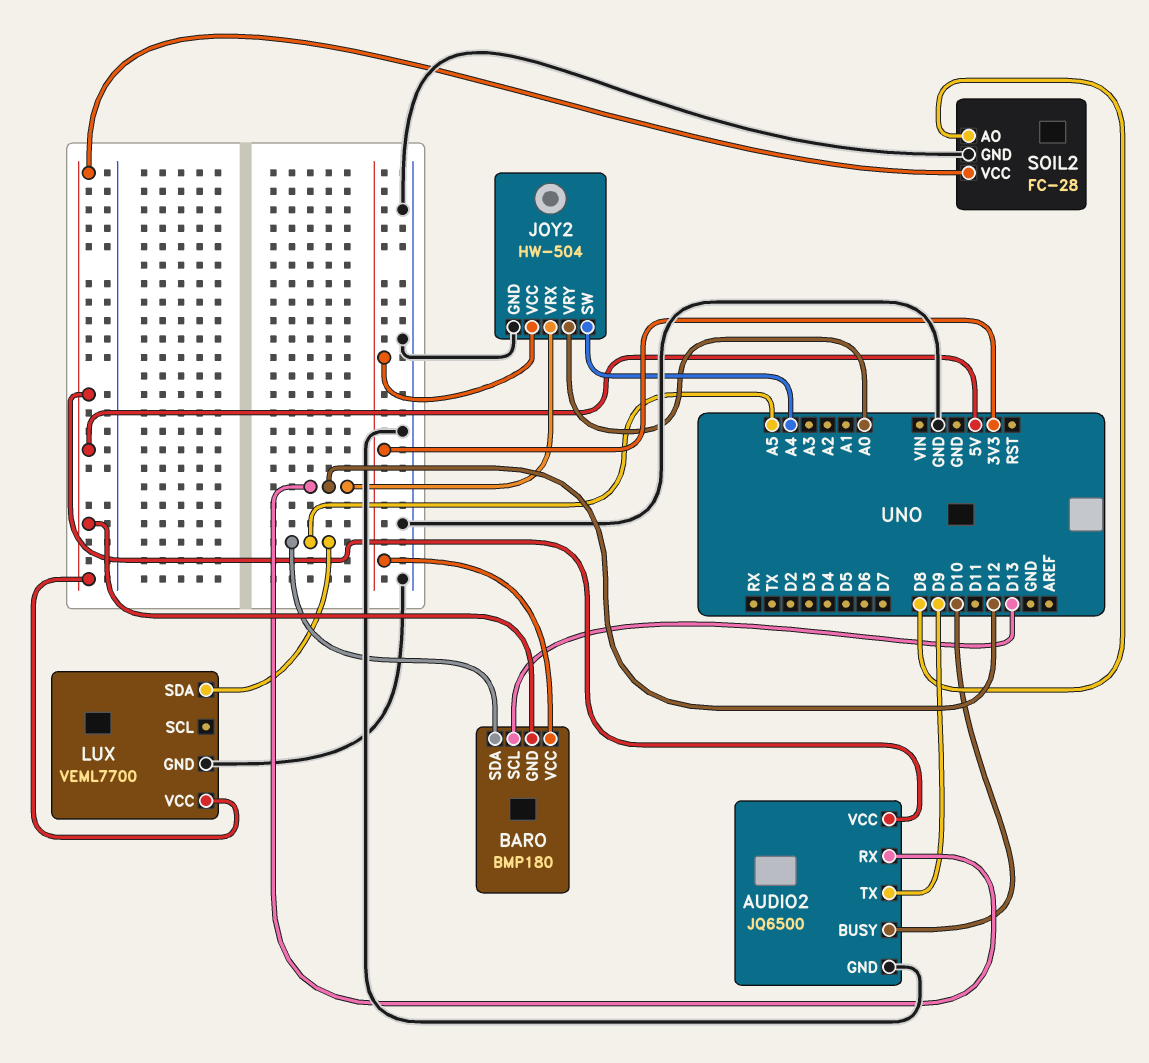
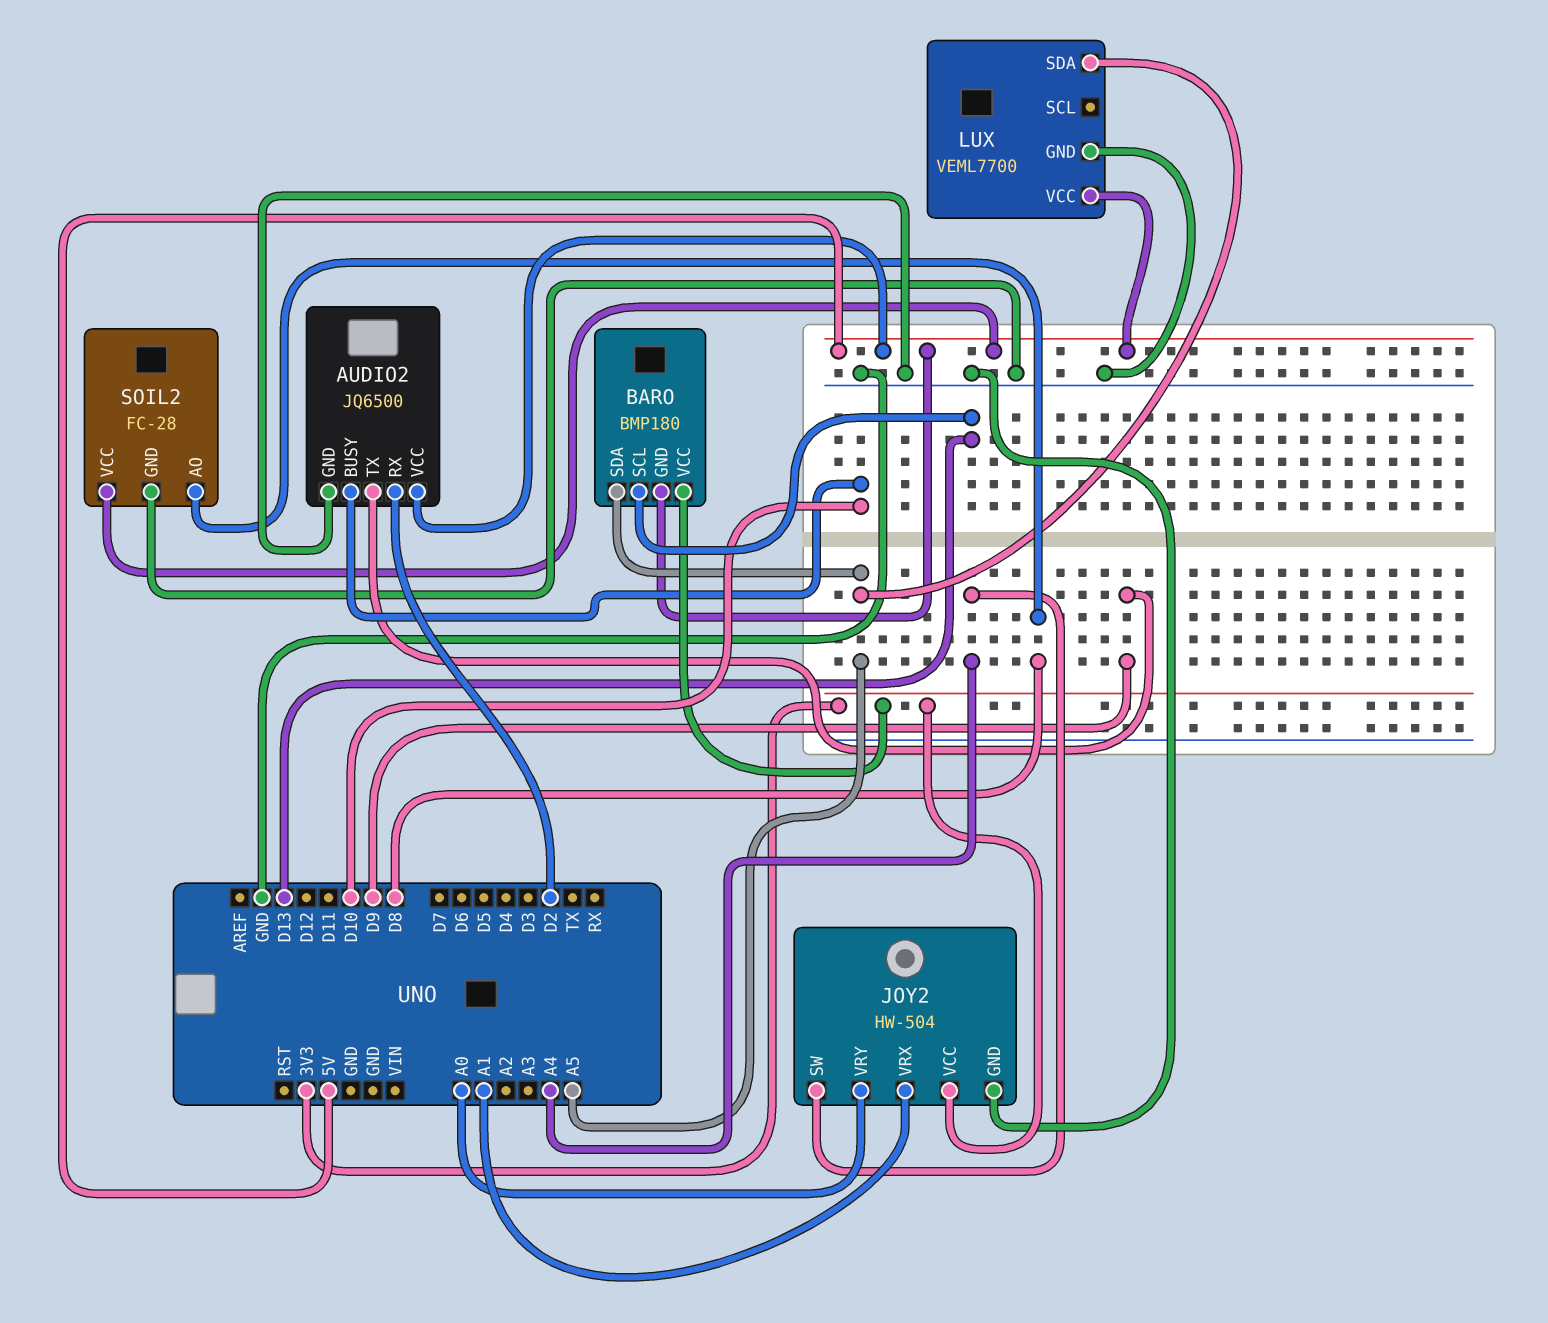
AUDIO2 pin RX: D12 -> D2
JOY2 pin VRX: D12 -> A1

